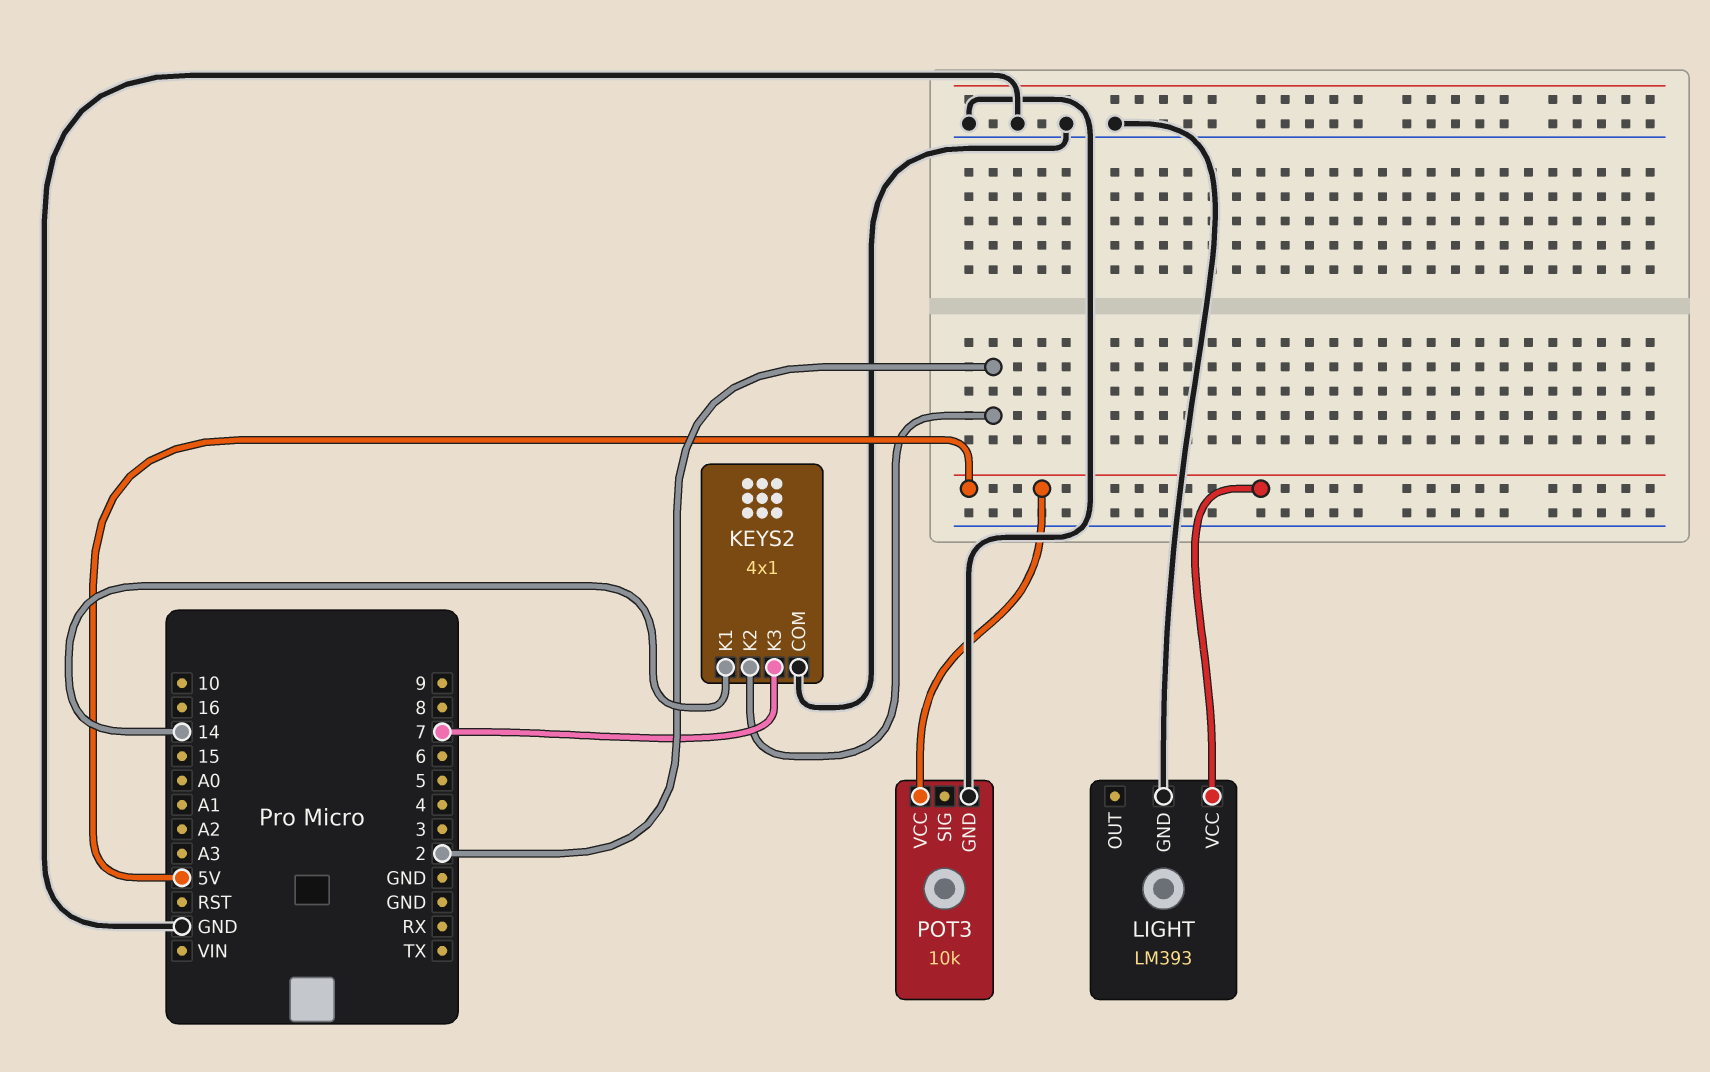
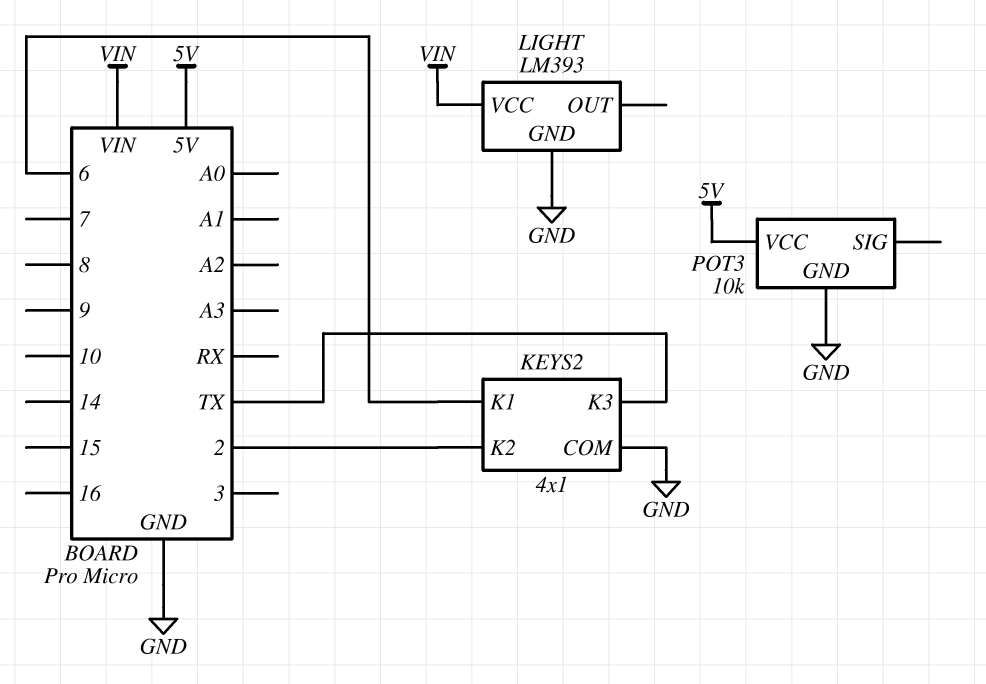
KEYS2 pin K1: 14 -> 6
KEYS2 pin K3: 7 -> TX
LIGHT pin VCC: 5V -> VIN

